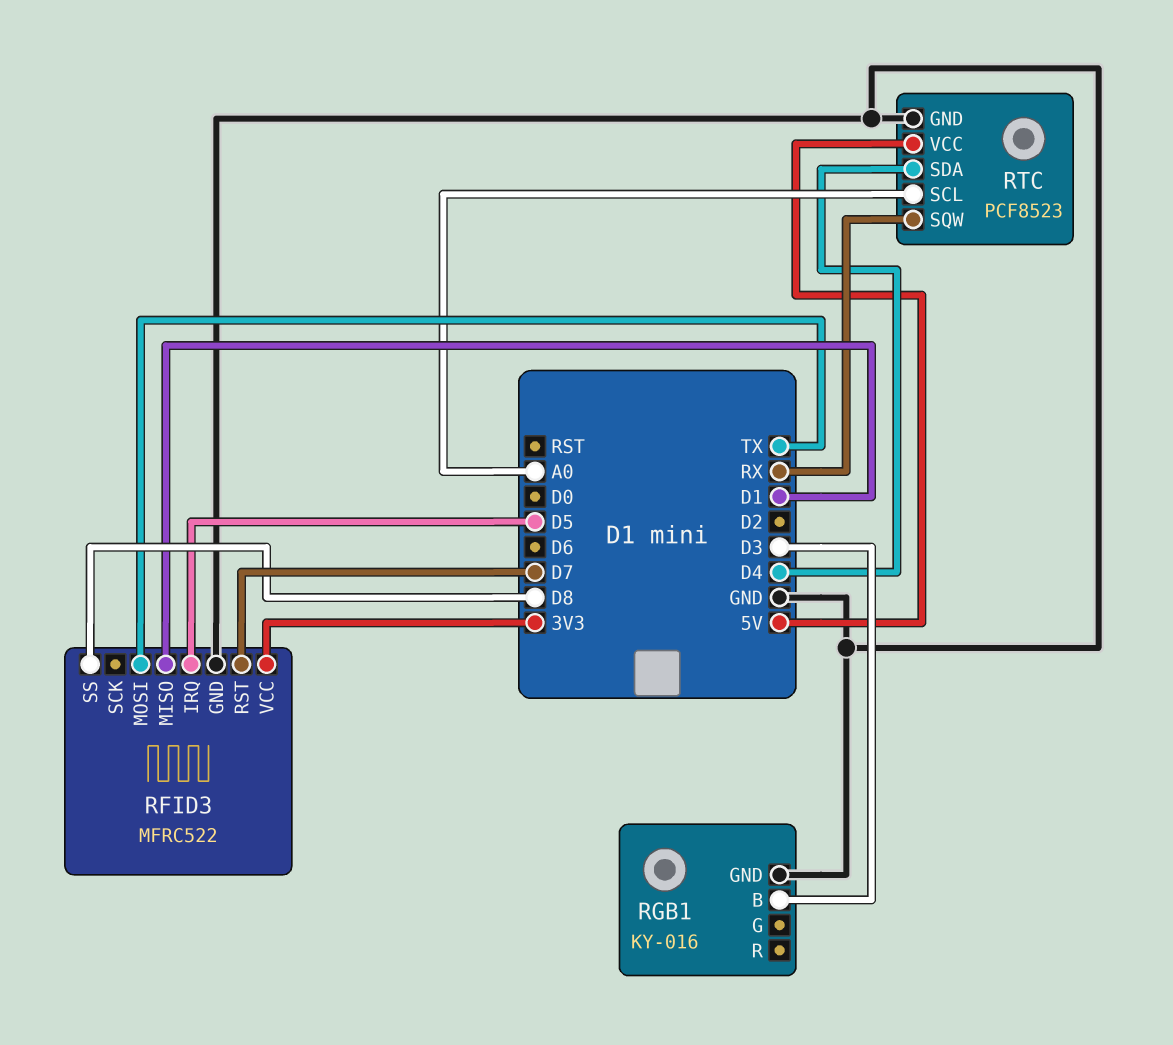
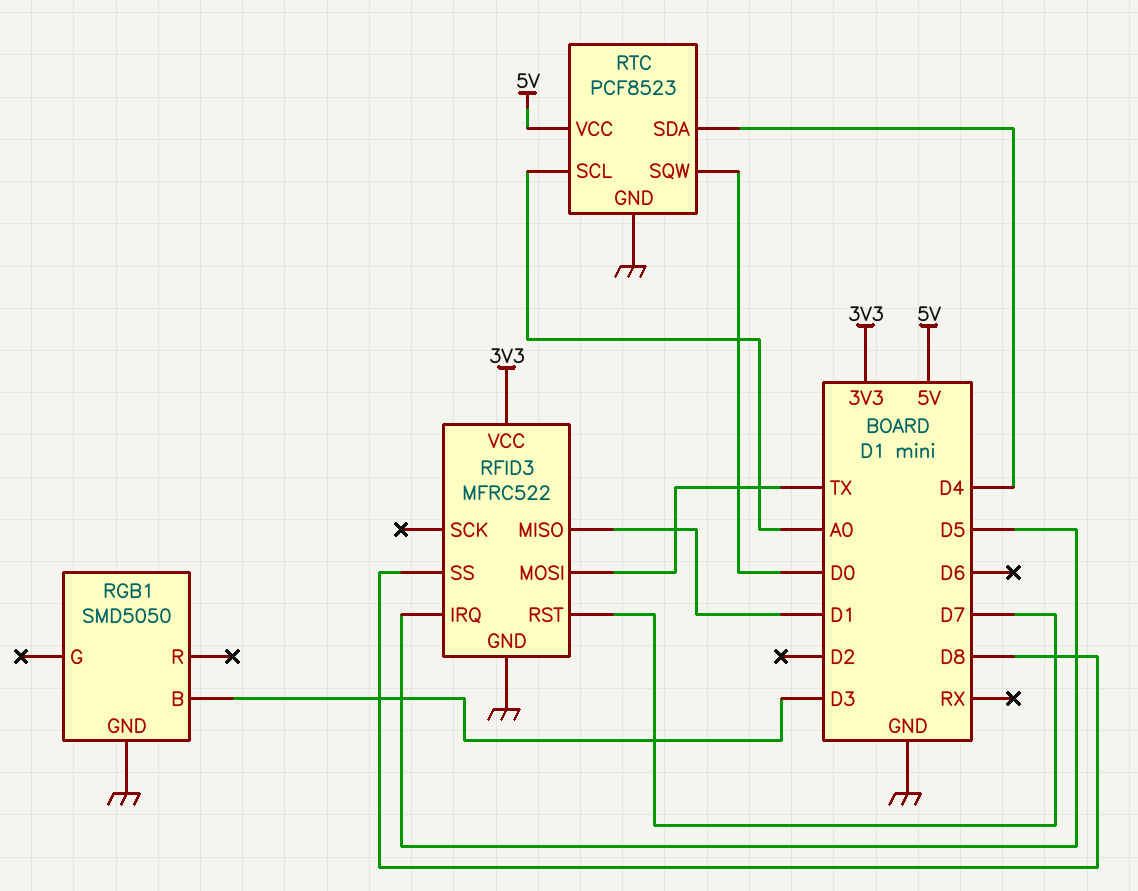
RGB1: KY-016 -> SMD5050
RTC pin SQW: RX -> D0

